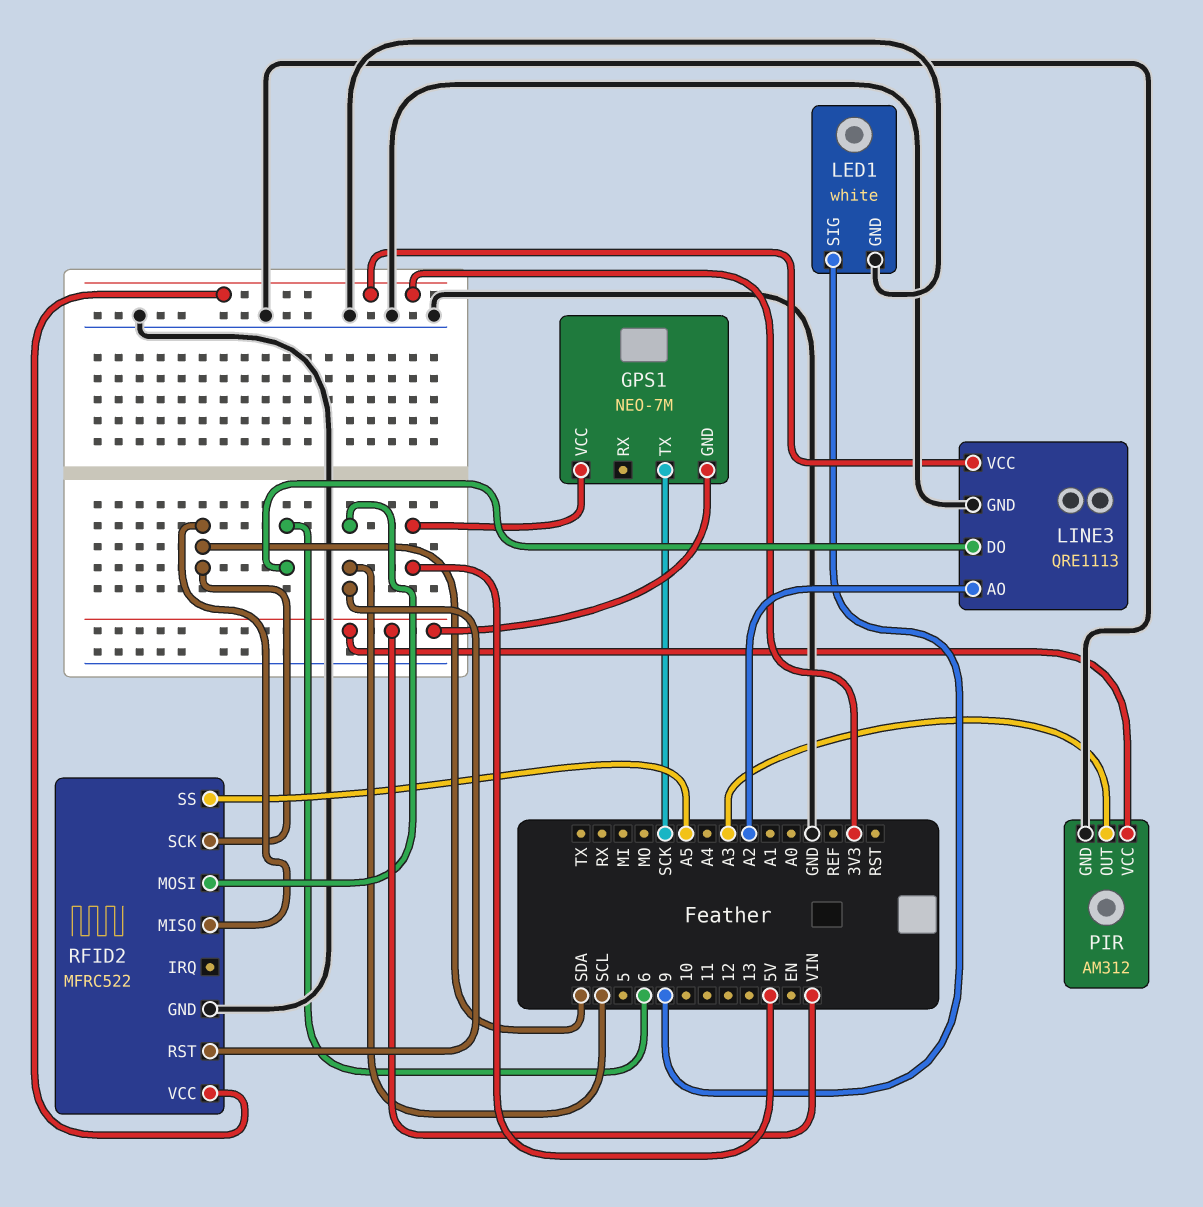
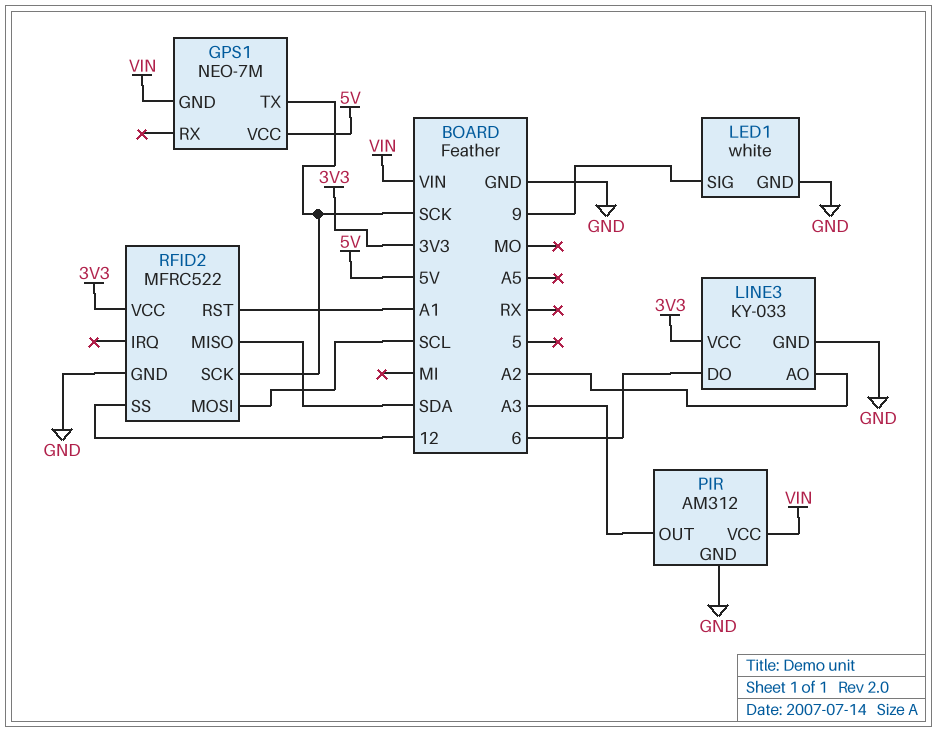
LINE3: QRE1113 -> KY-033
RFID2 pin RST: SCL -> A1
RFID2 pin SCK: SDA -> SCK
RFID2 pin SS: A5 -> 12

